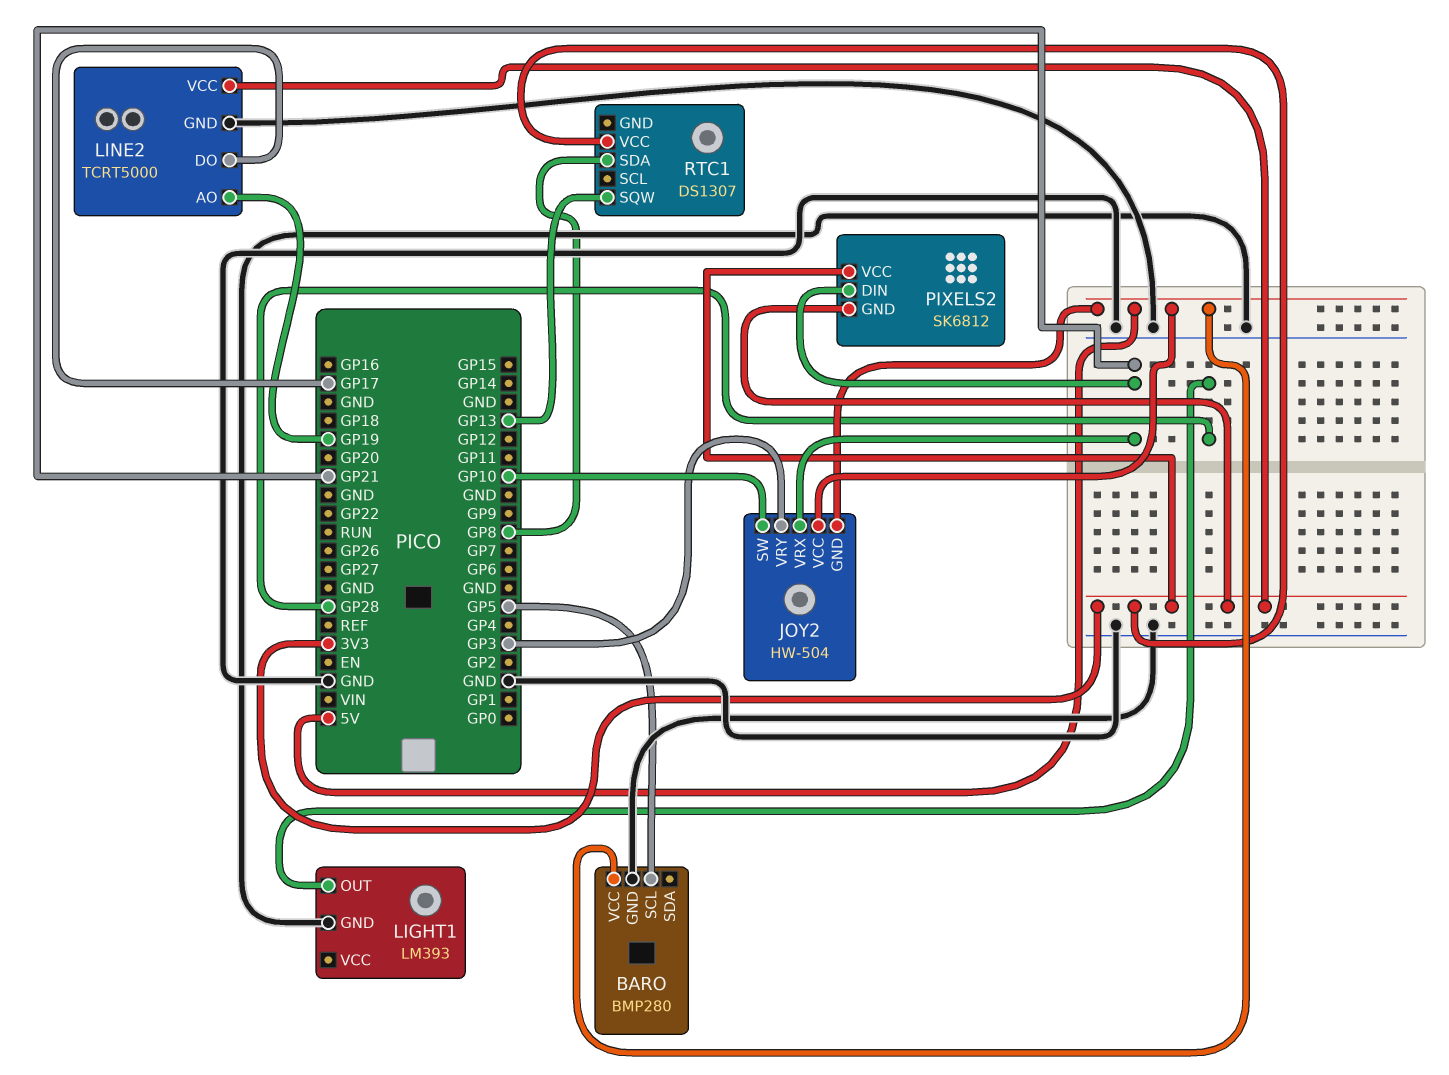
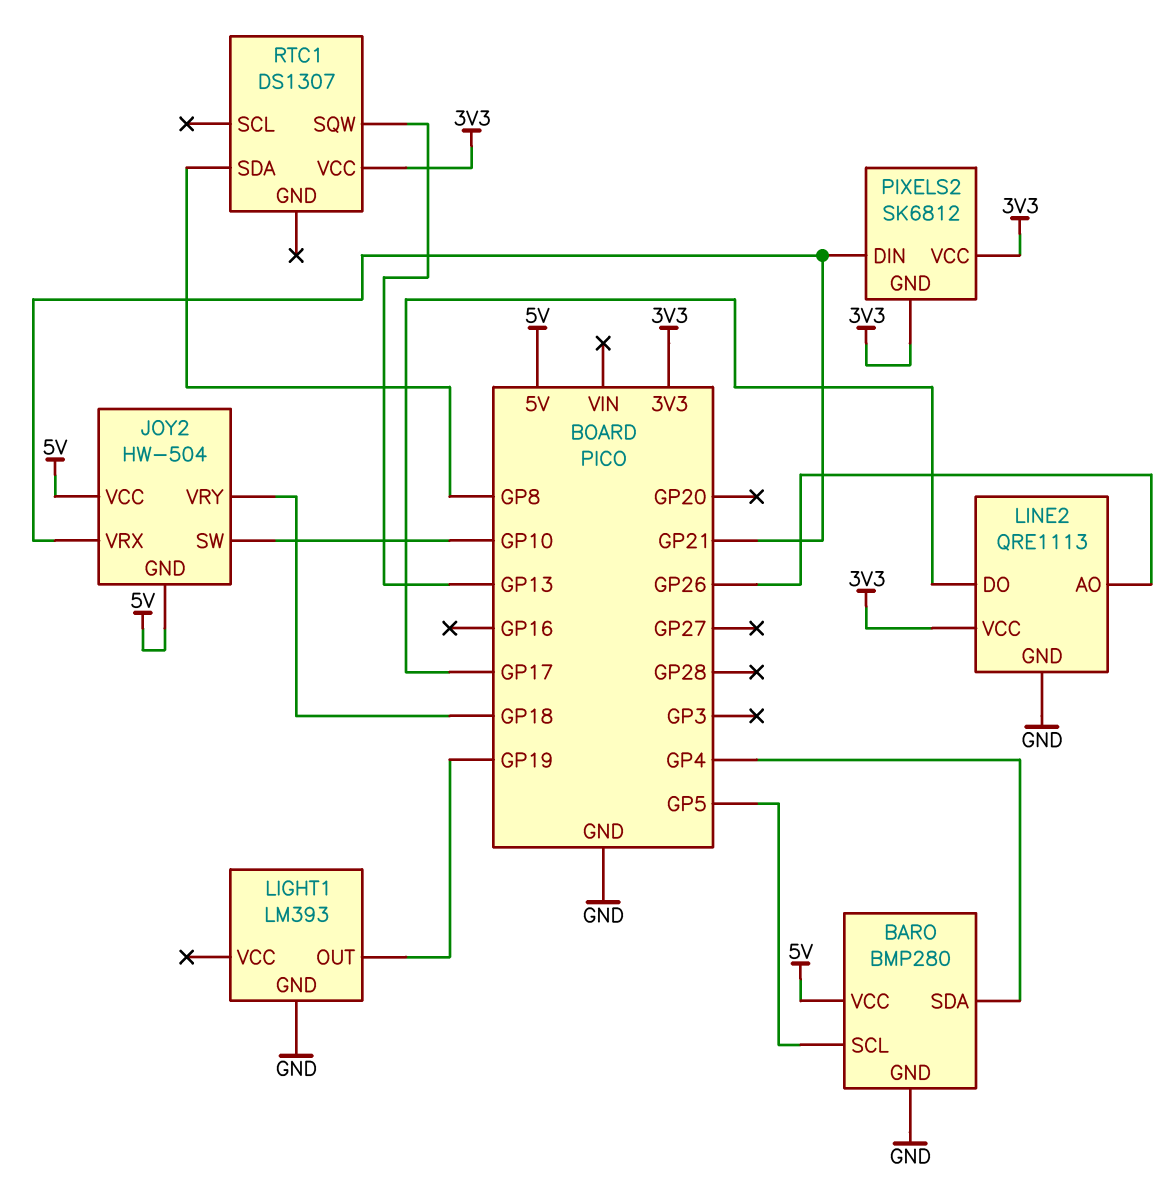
BARO pin SDA: none -> GP4
JOY2 pin VRY: GP3 -> GP18
LIGHT1 pin OUT: GP28 -> GP19
LINE2: TCRT5000 -> QRE1113
LINE2 pin AO: GP19 -> GP26

